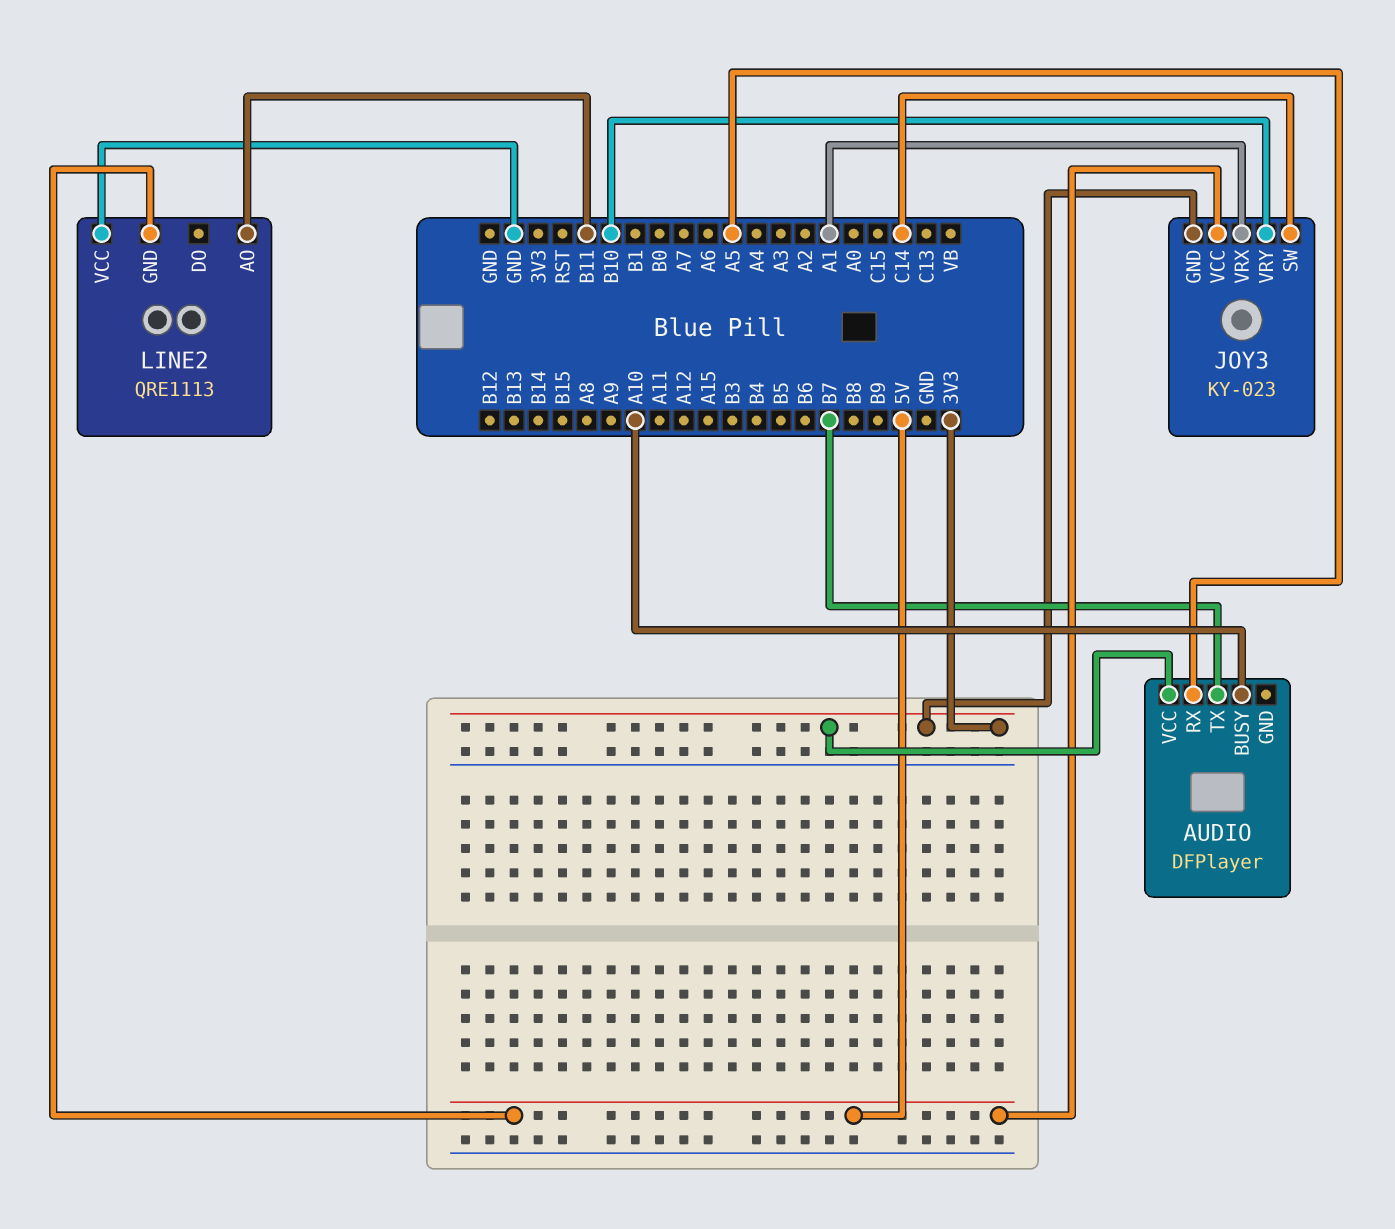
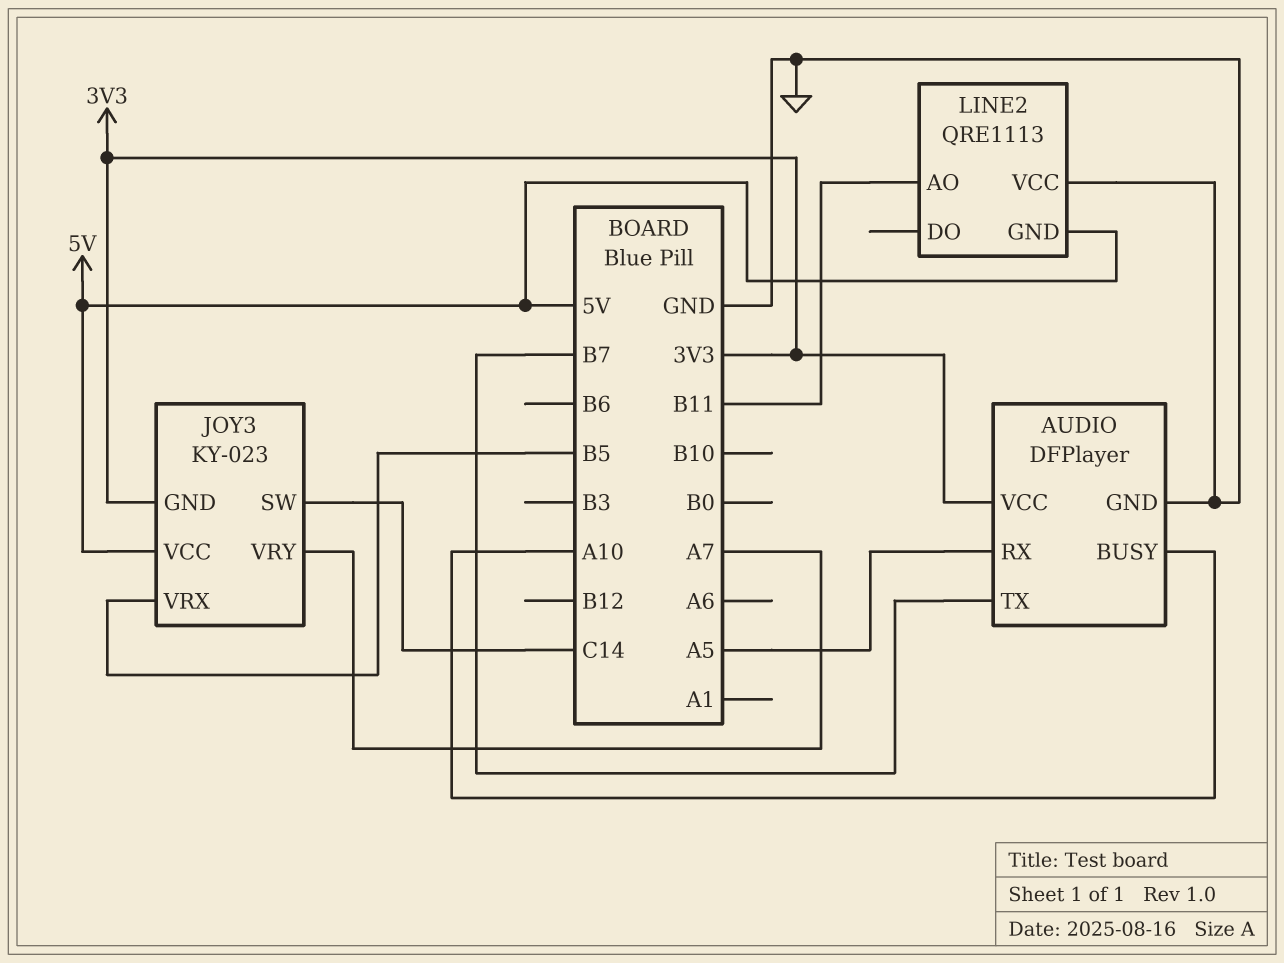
AUDIO pin GND: none -> GND
JOY3 pin VRX: A1 -> B5
JOY3 pin VRY: B10 -> A7

